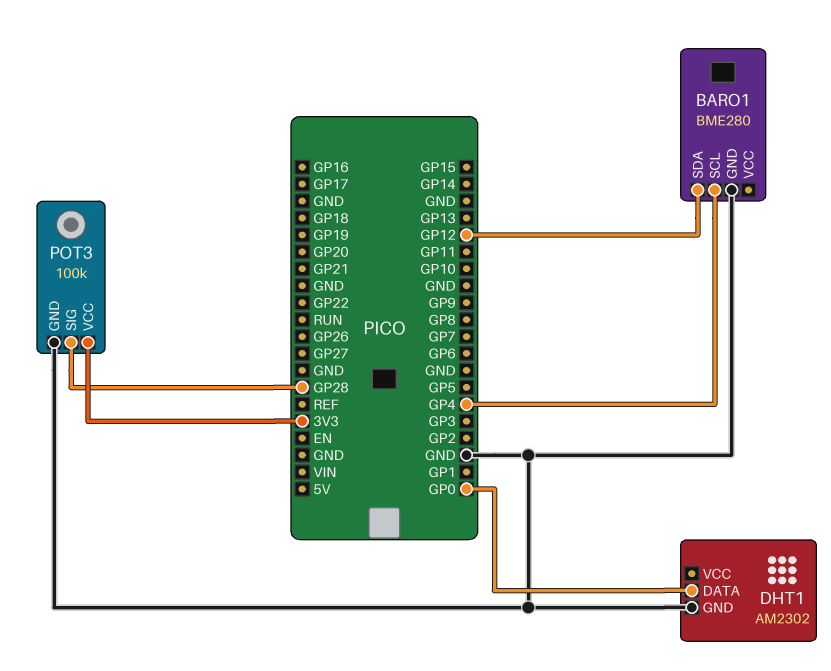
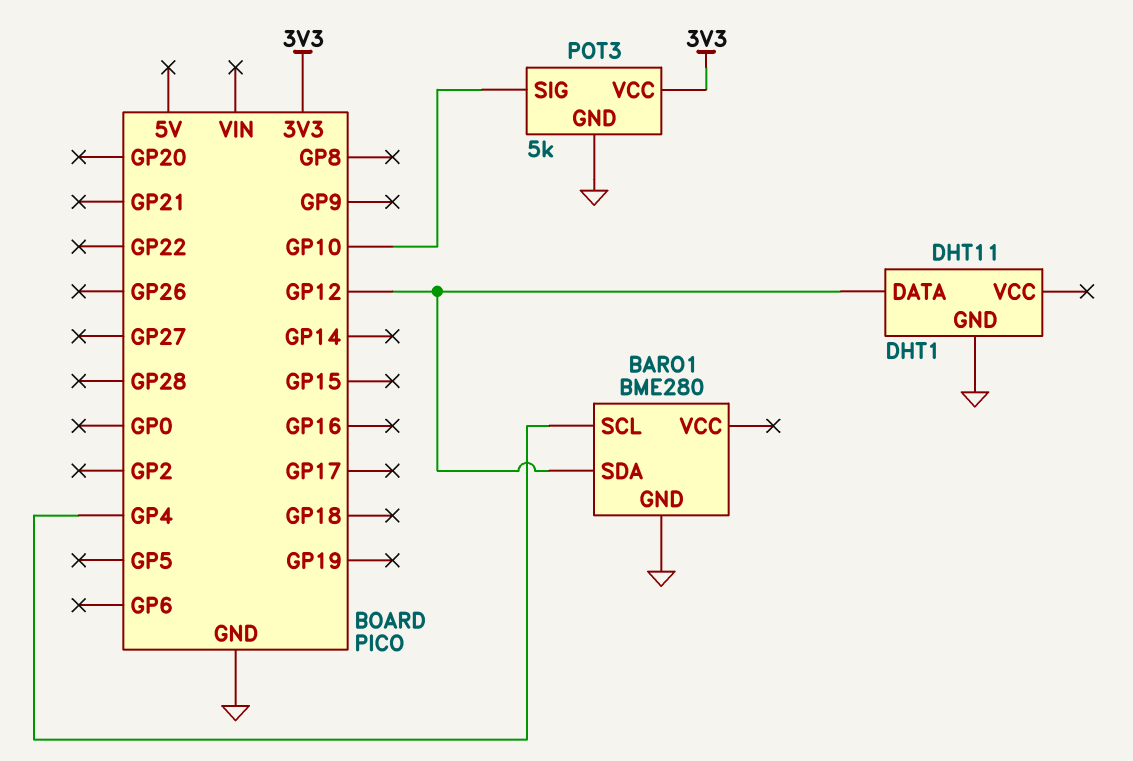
DHT1: AM2302 -> DHT11
DHT1 pin DATA: GP0 -> GP12
POT3: 100k -> 5k
POT3 pin SIG: GP28 -> GP10

